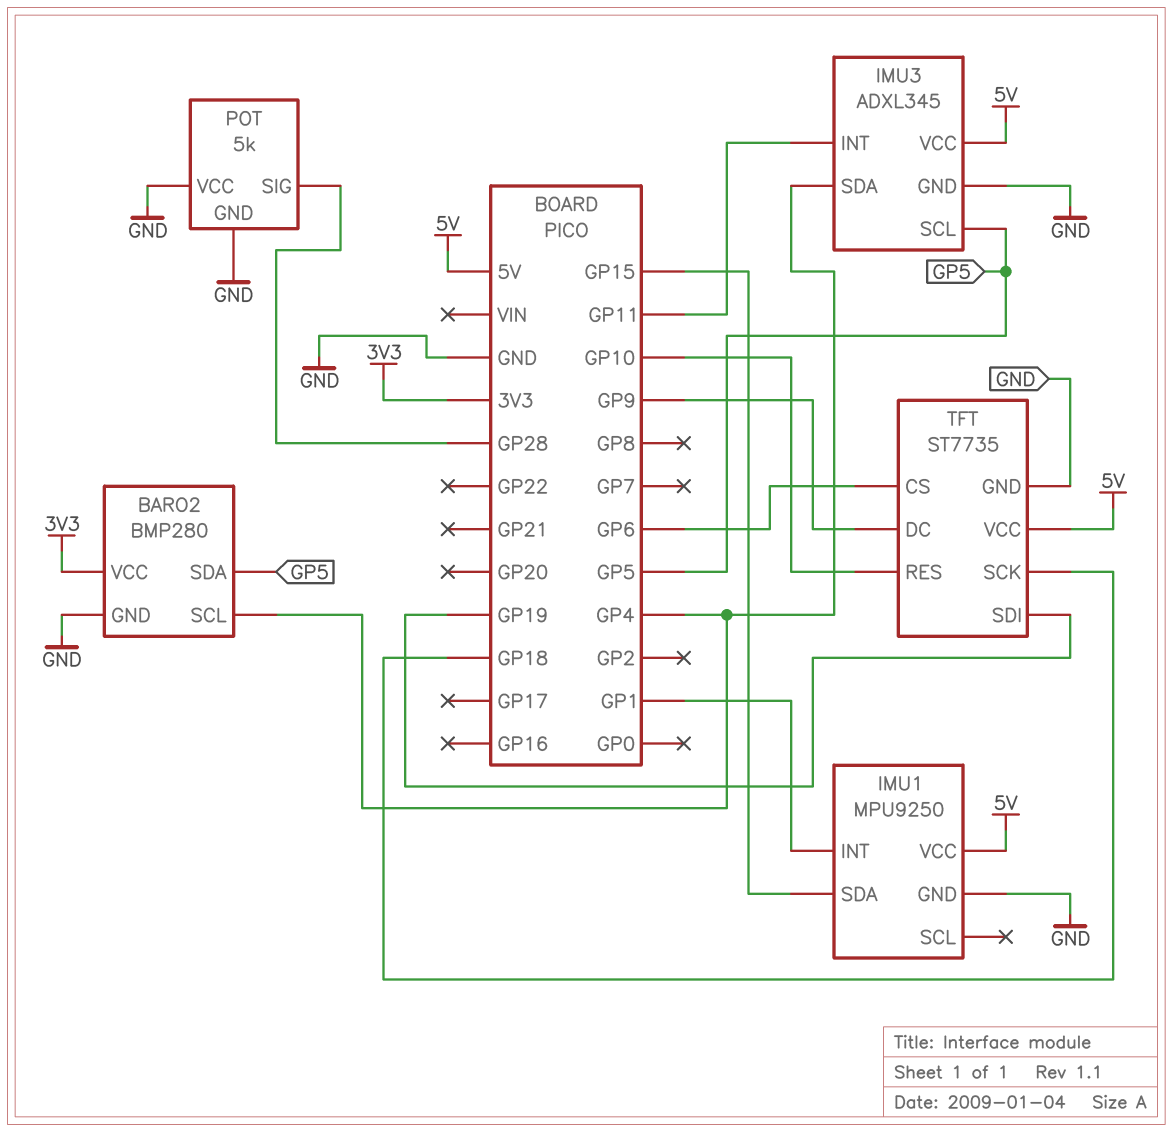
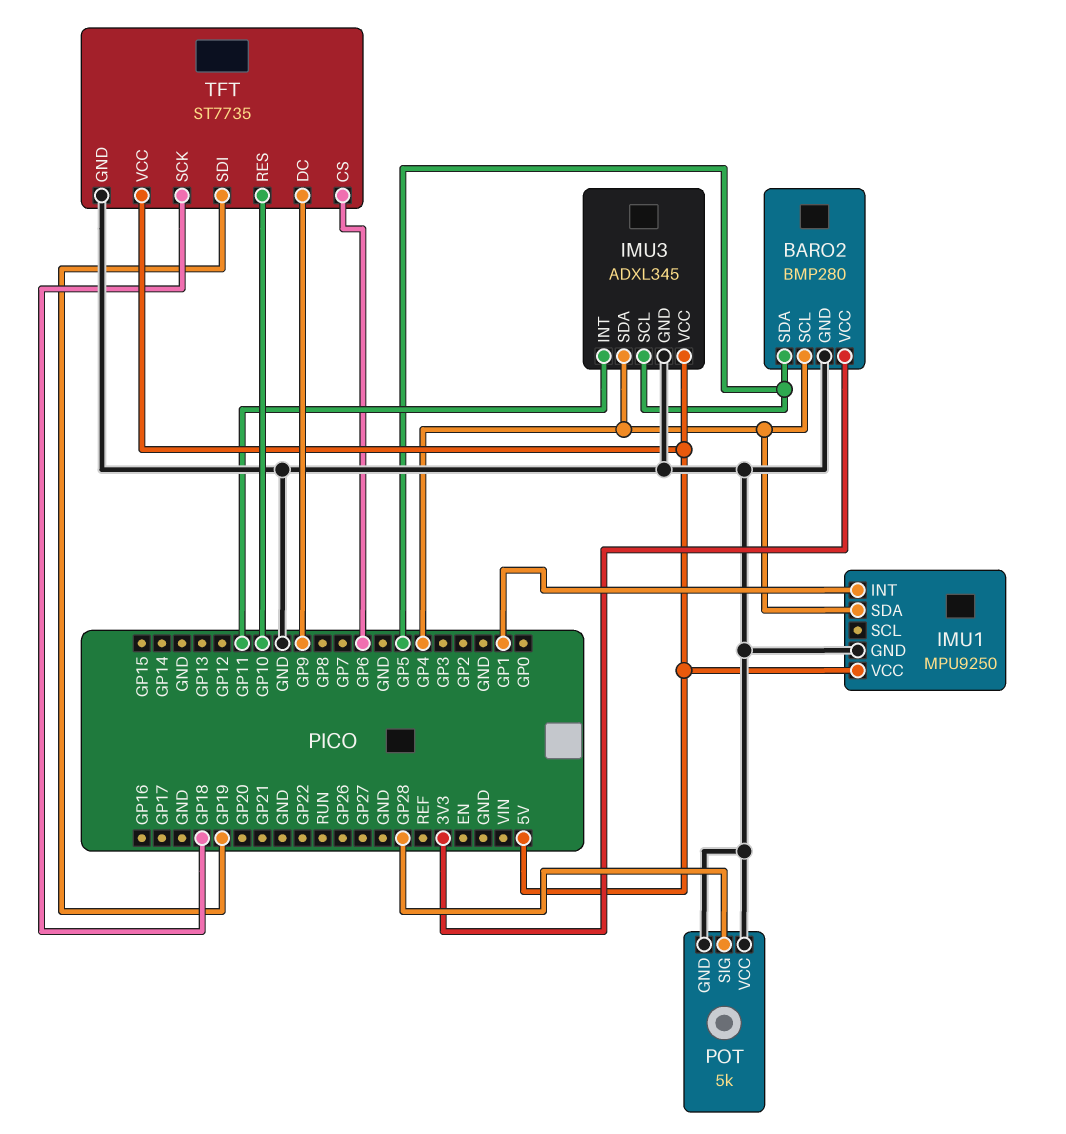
IMU1 pin SDA: GP15 -> GP4

